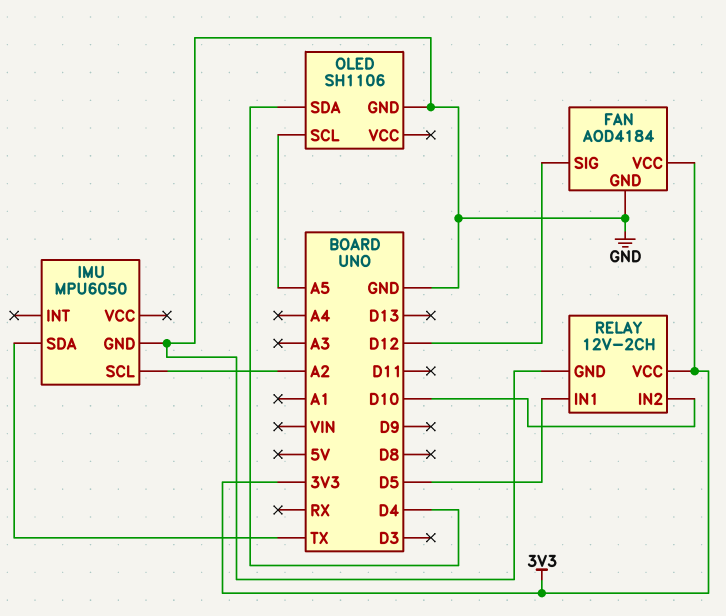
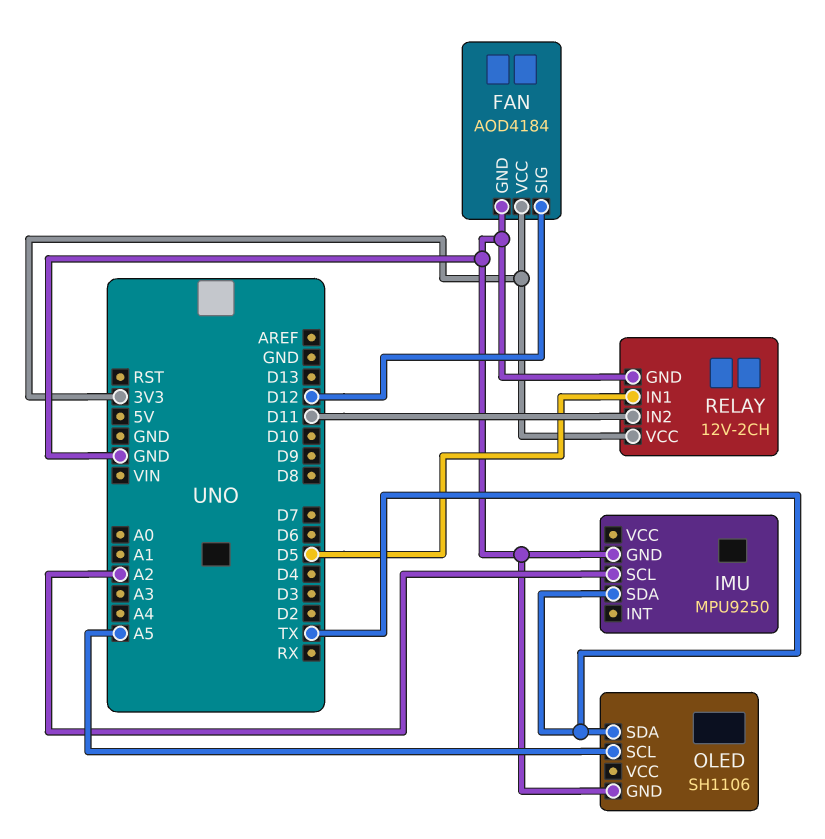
IMU: MPU6050 -> MPU9250
OLED pin SDA: D4 -> TX
RELAY pin IN2: D10 -> D11

